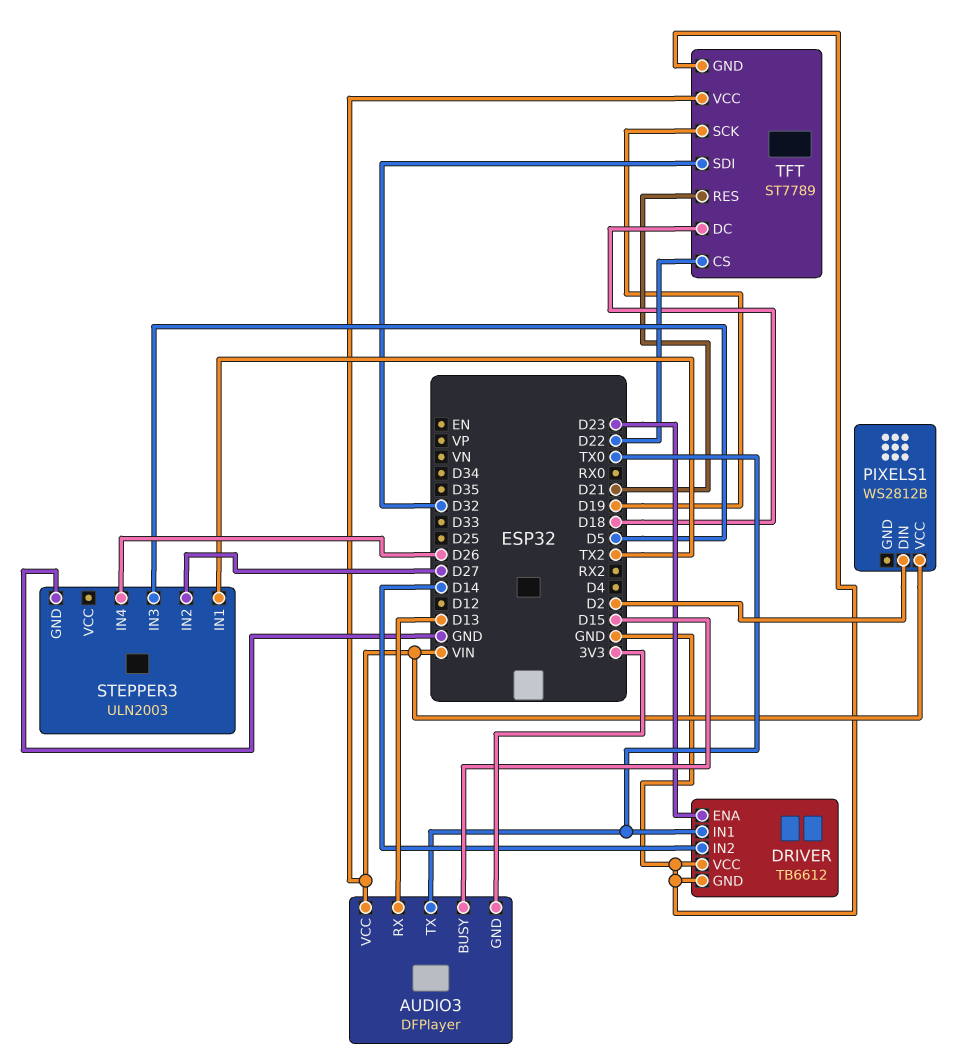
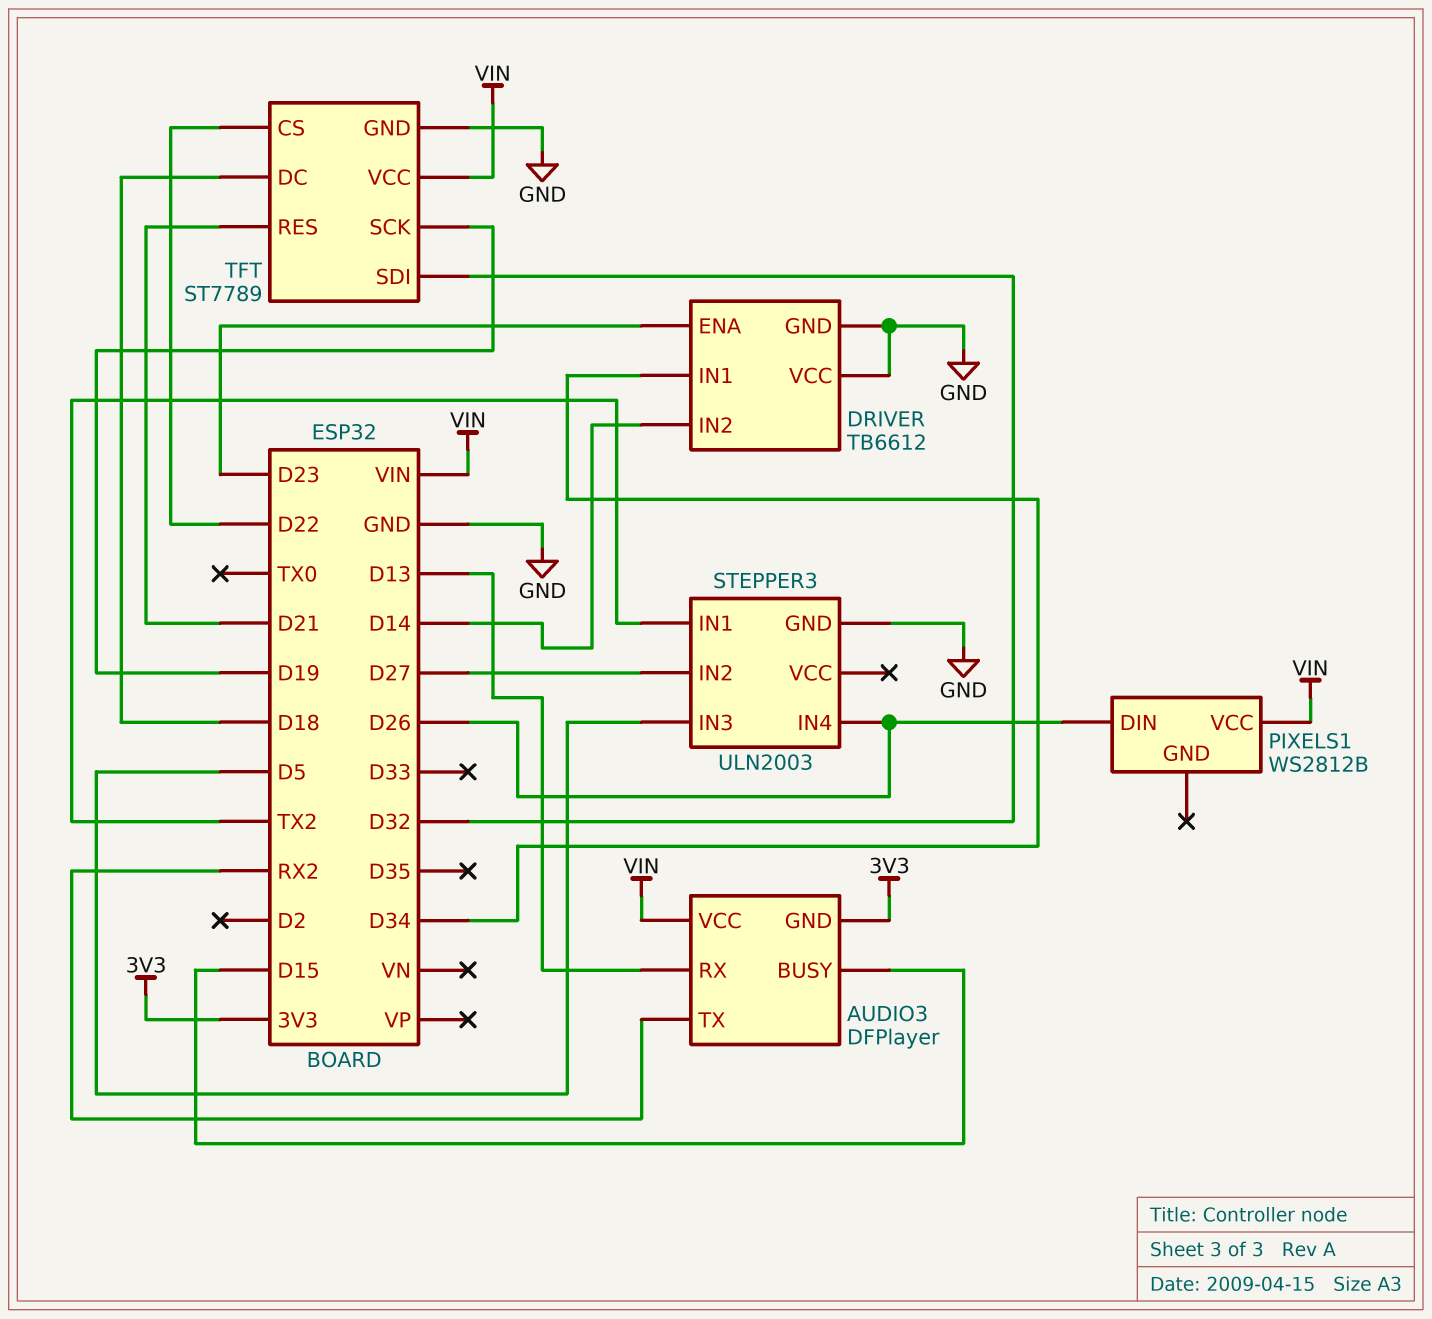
AUDIO3 pin TX: TX0 -> RX2
DRIVER pin IN1: TX0 -> D34
PIXELS1 pin DIN: D2 -> D26

